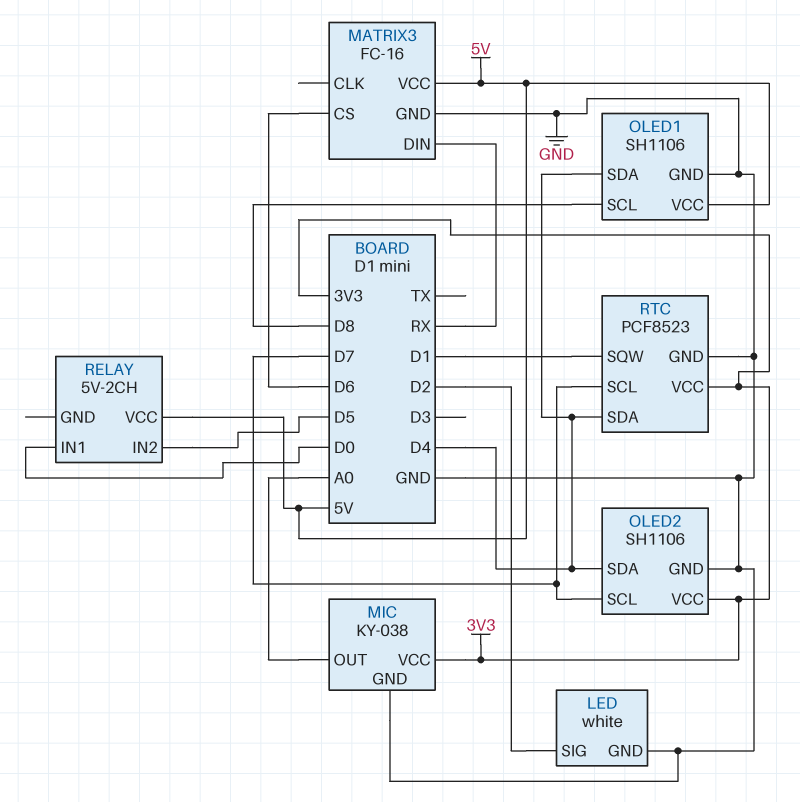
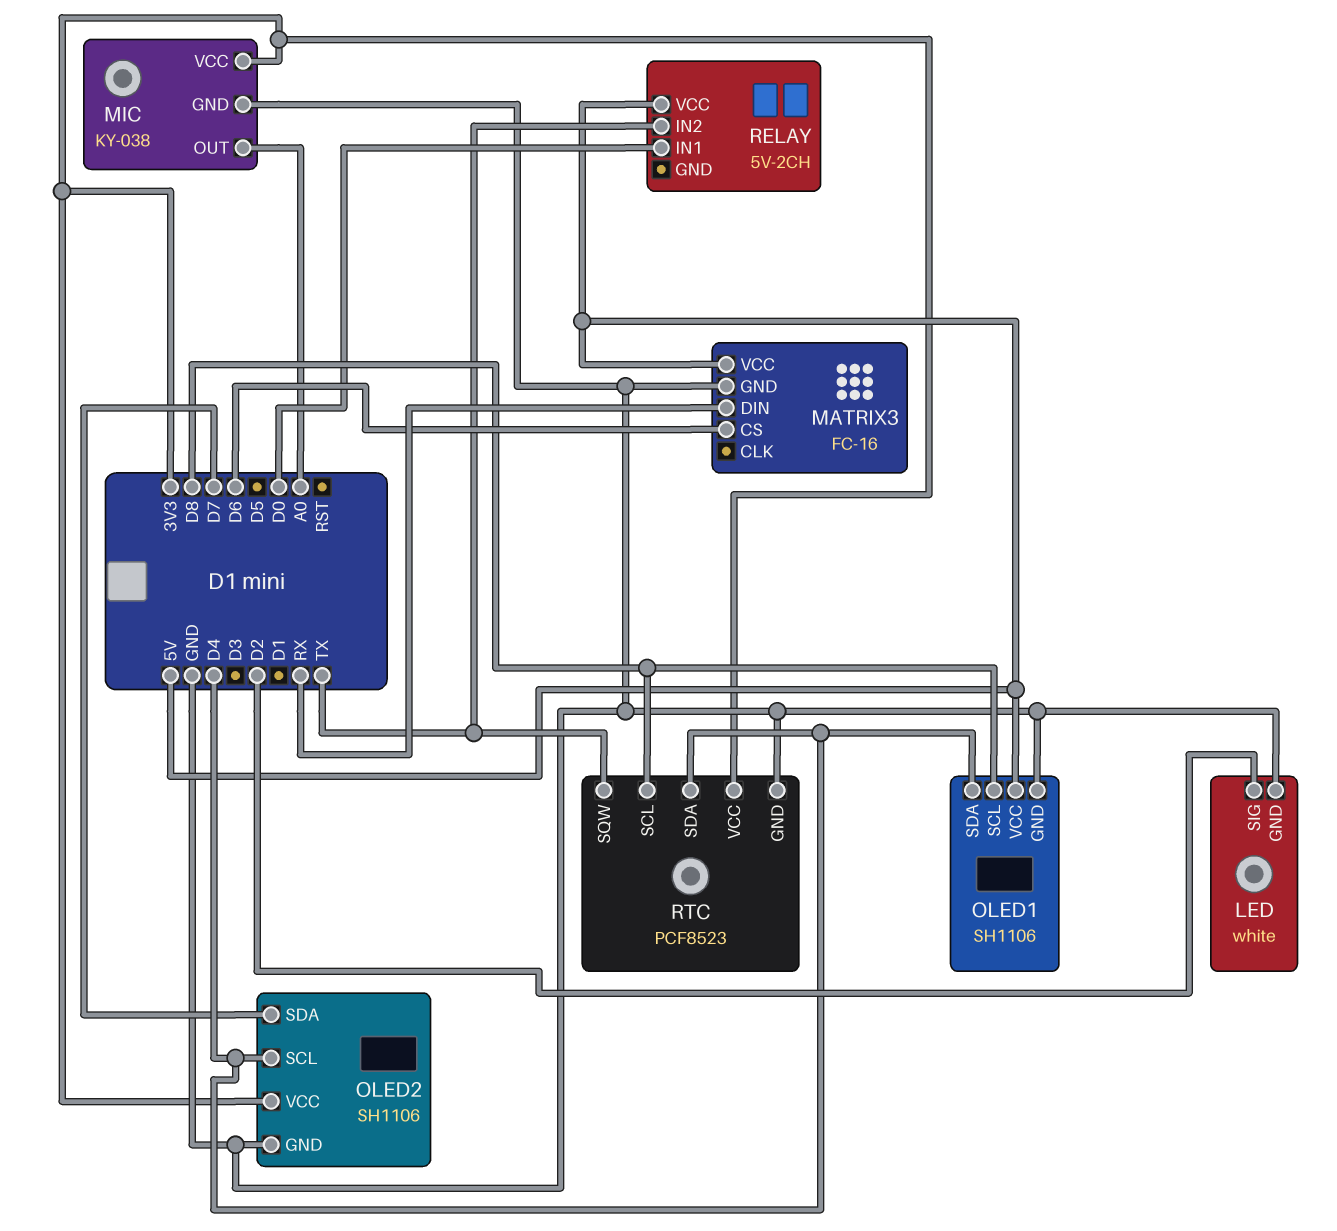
OLED2 pin SCL: D7 -> D4
OLED2 pin SDA: D4 -> D7
RELAY pin IN2: D5 -> TX
RTC pin SCL: D7 -> D8
RTC pin SQW: D1 -> TX

